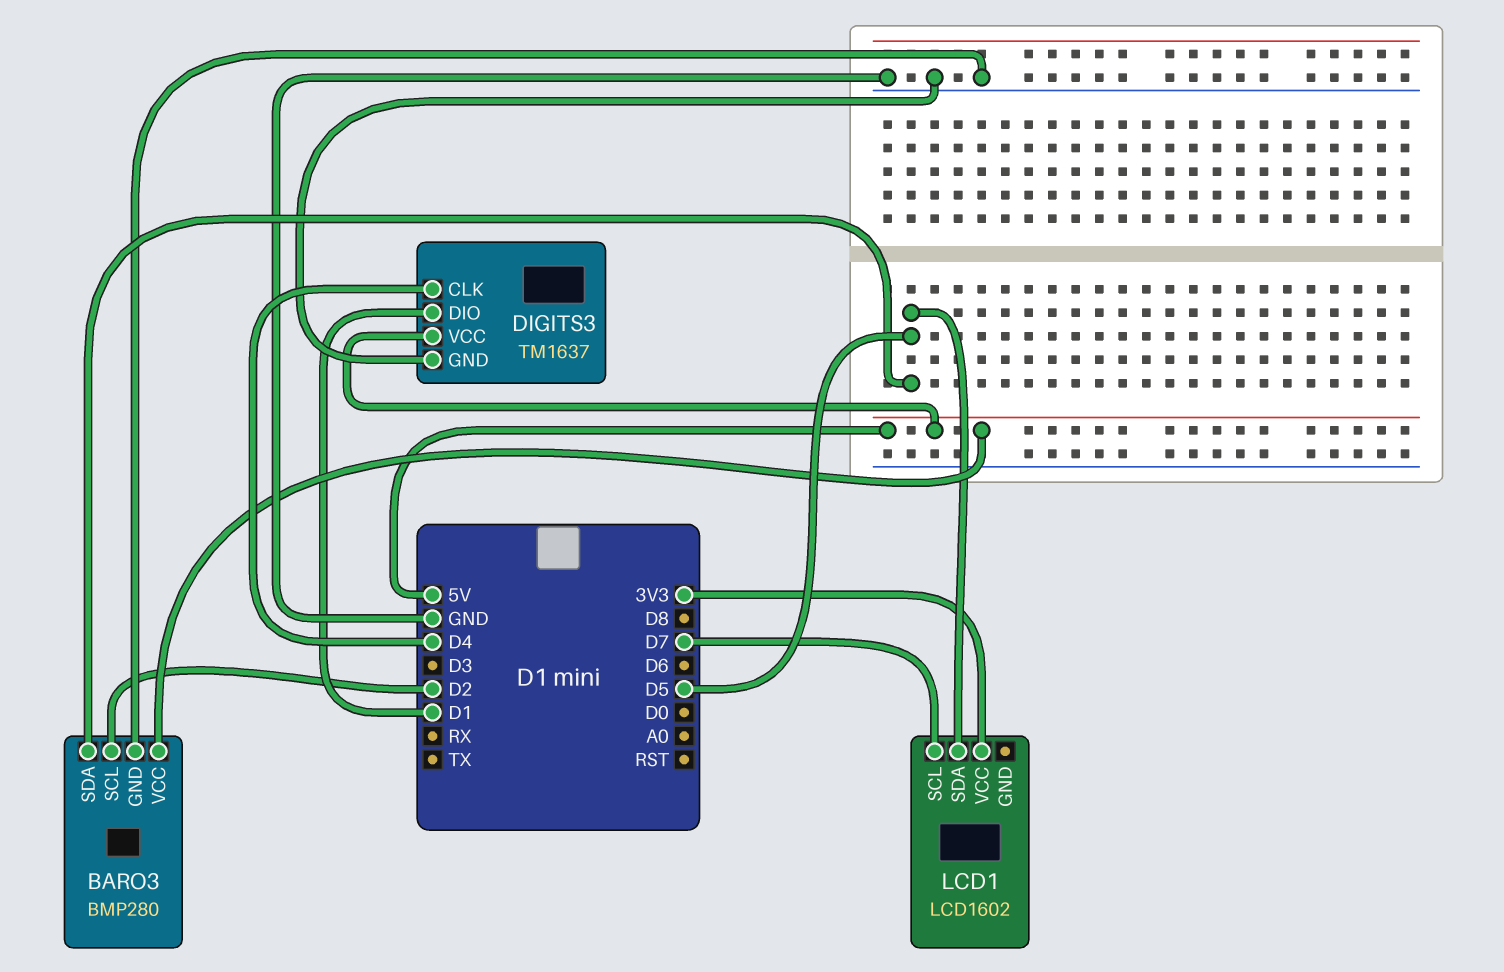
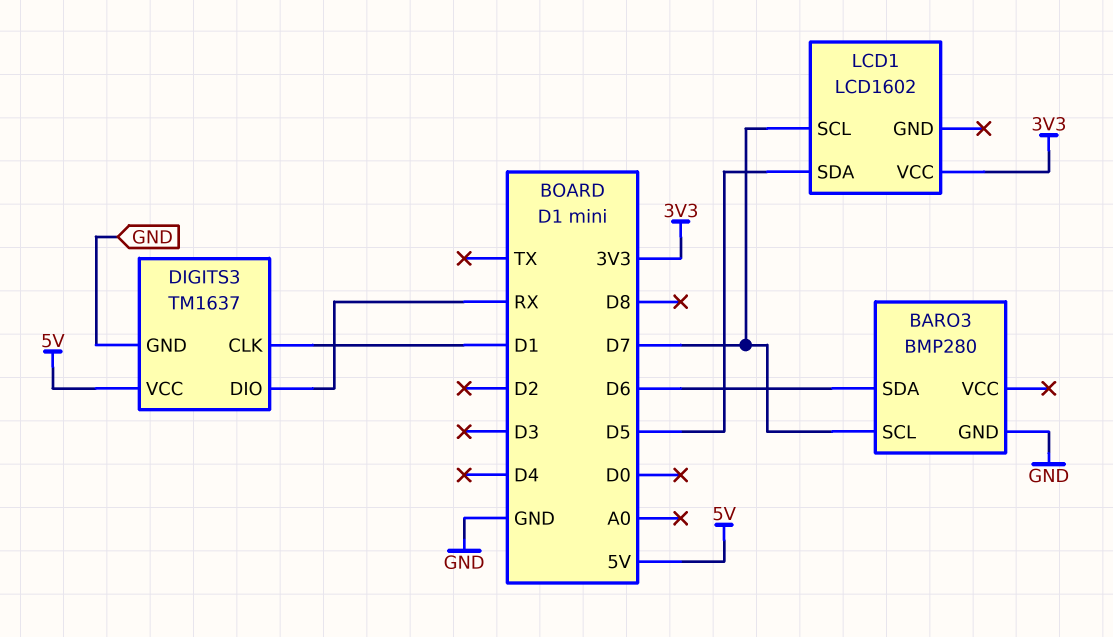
BARO3 pin SCL: D2 -> D7
BARO3 pin SDA: D5 -> D6
BARO3 pin VCC: 5V -> none
DIGITS3 pin CLK: D4 -> D1
DIGITS3 pin DIO: D1 -> RX

